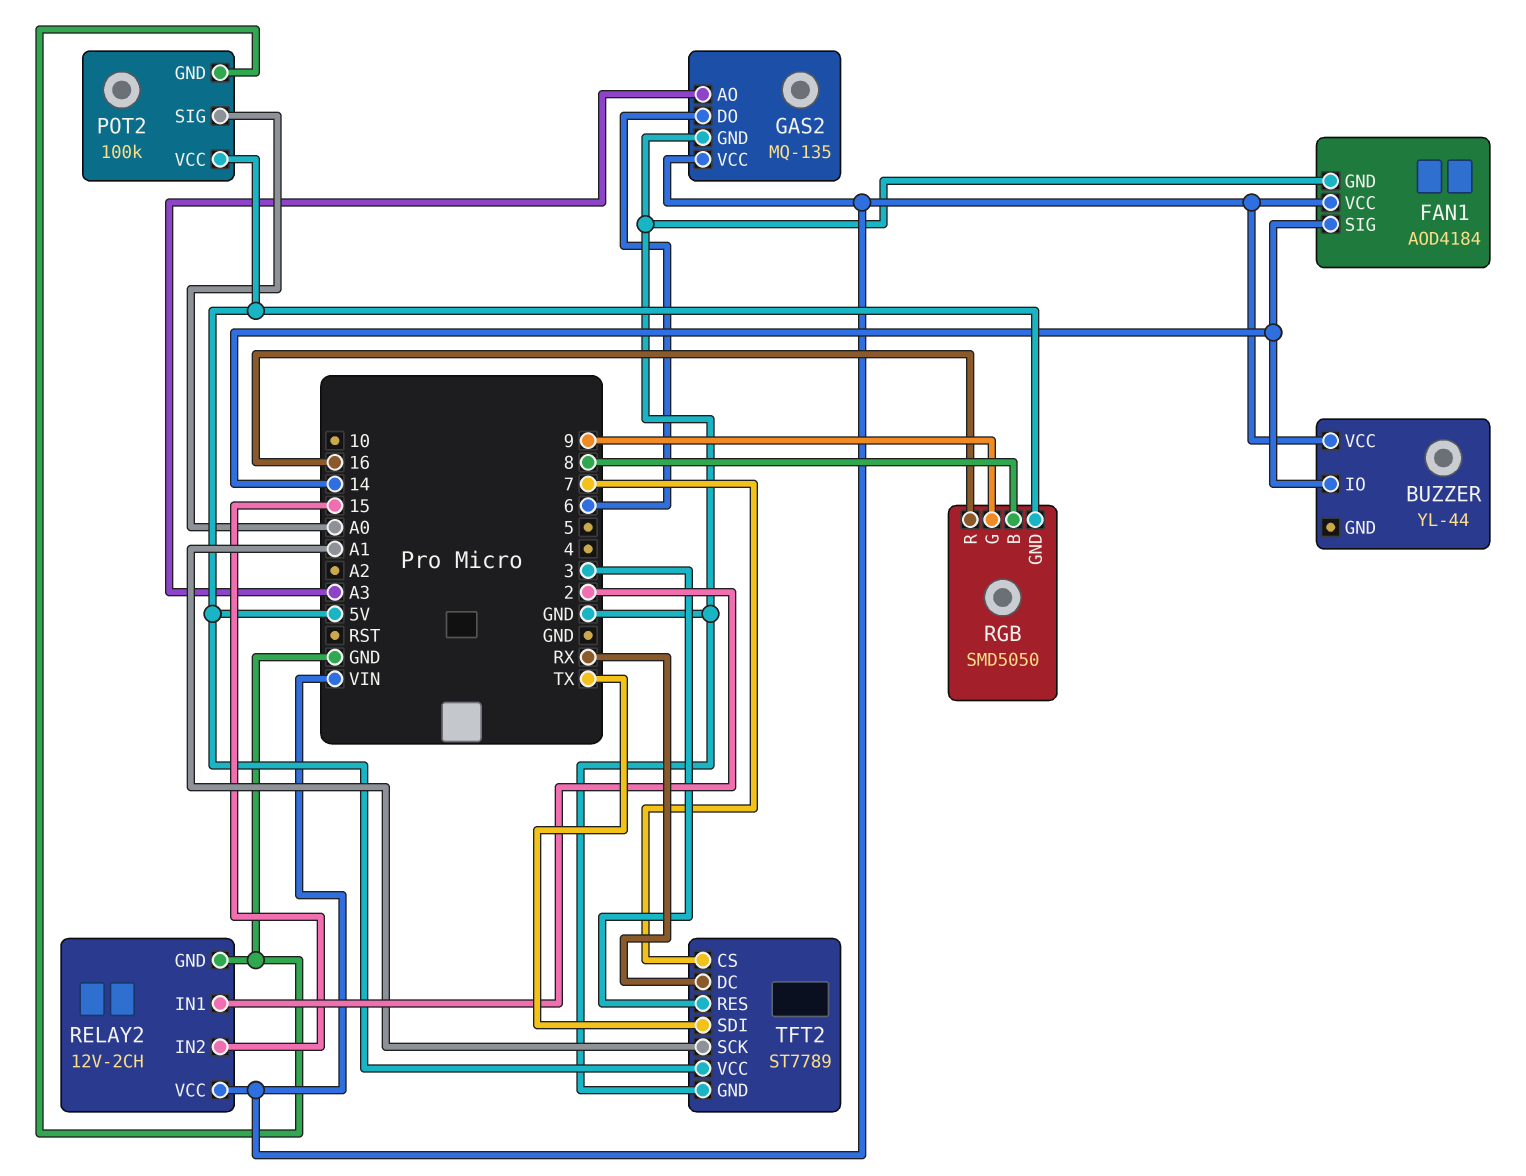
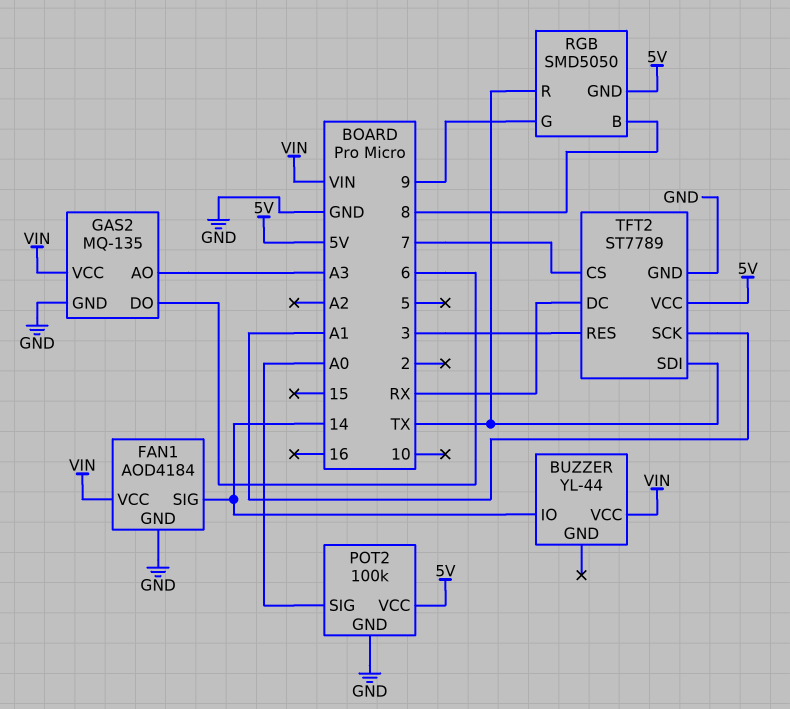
RELAY2: 12V-2CH -> none
RELAY2 pin GND: GND -> none
RELAY2 pin IN1: 2 -> none
RELAY2 pin IN2: 15 -> none
RELAY2 pin VCC: VIN -> none
RGB pin R: 16 -> TX

